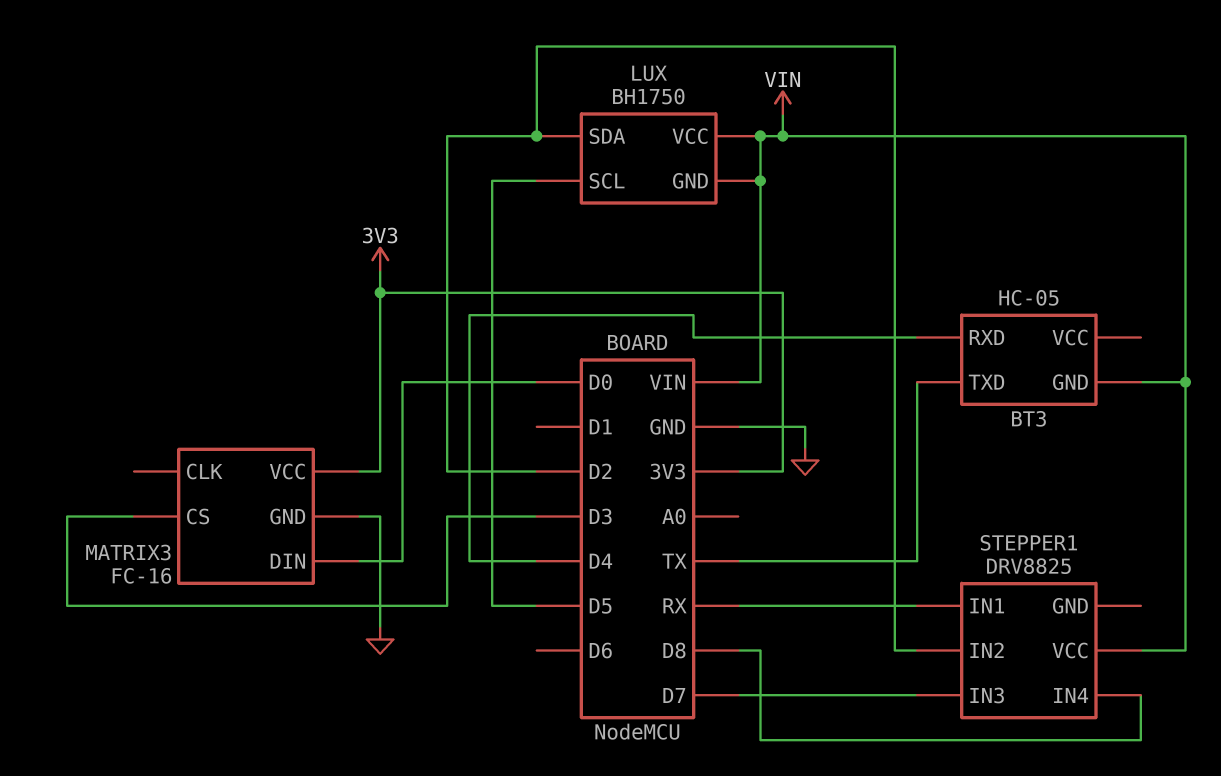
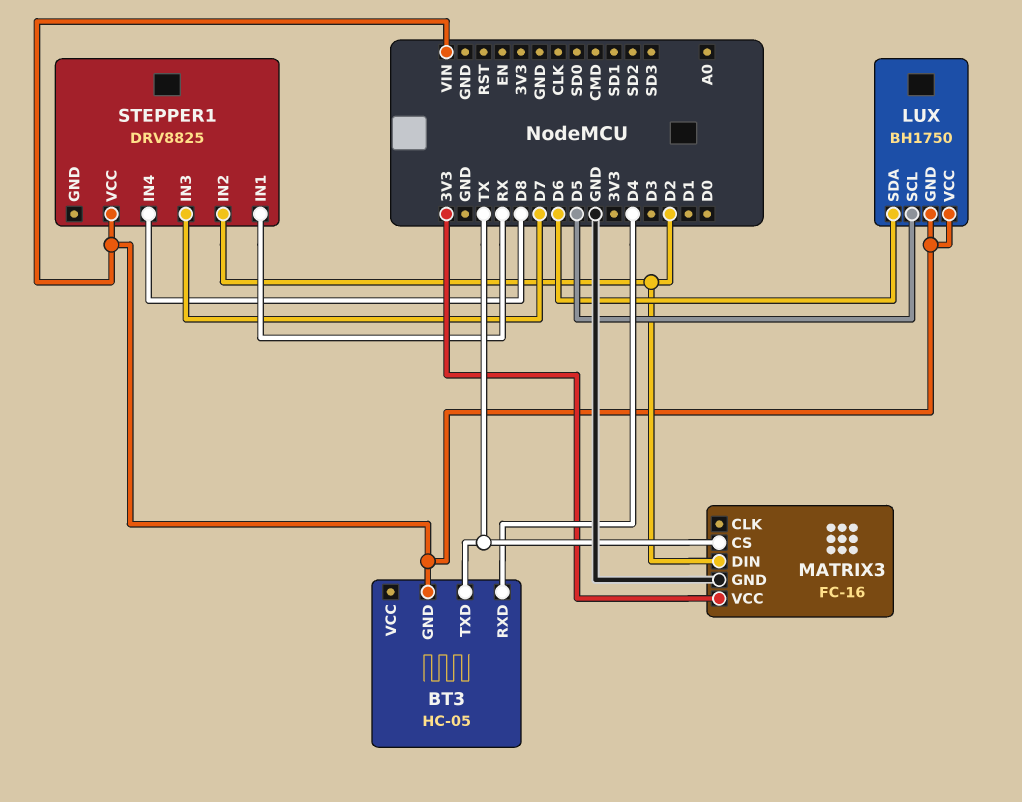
LUX pin SDA: D2 -> D6
MATRIX3 pin CS: D3 -> TX
MATRIX3 pin DIN: D0 -> D2

